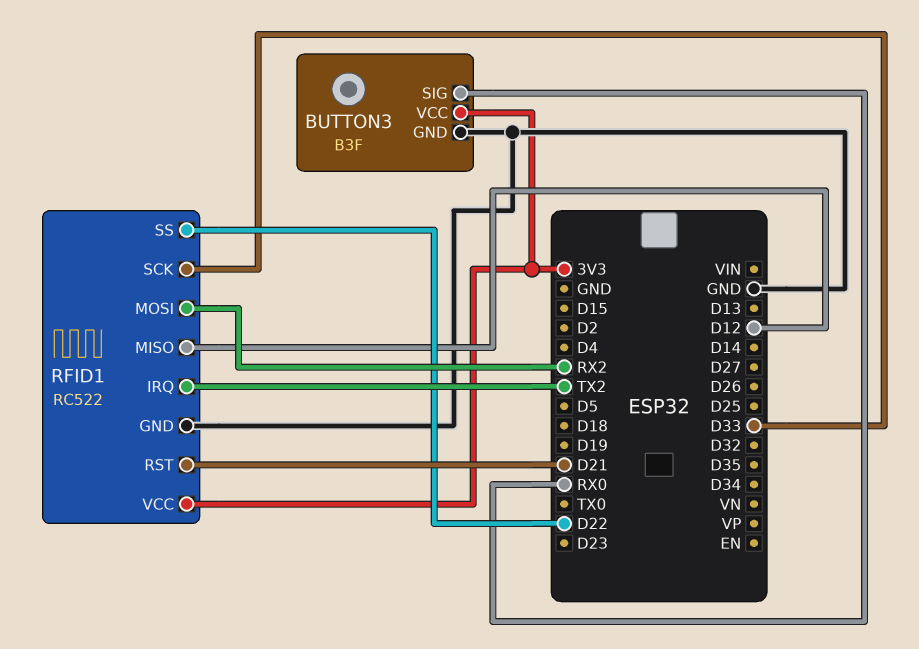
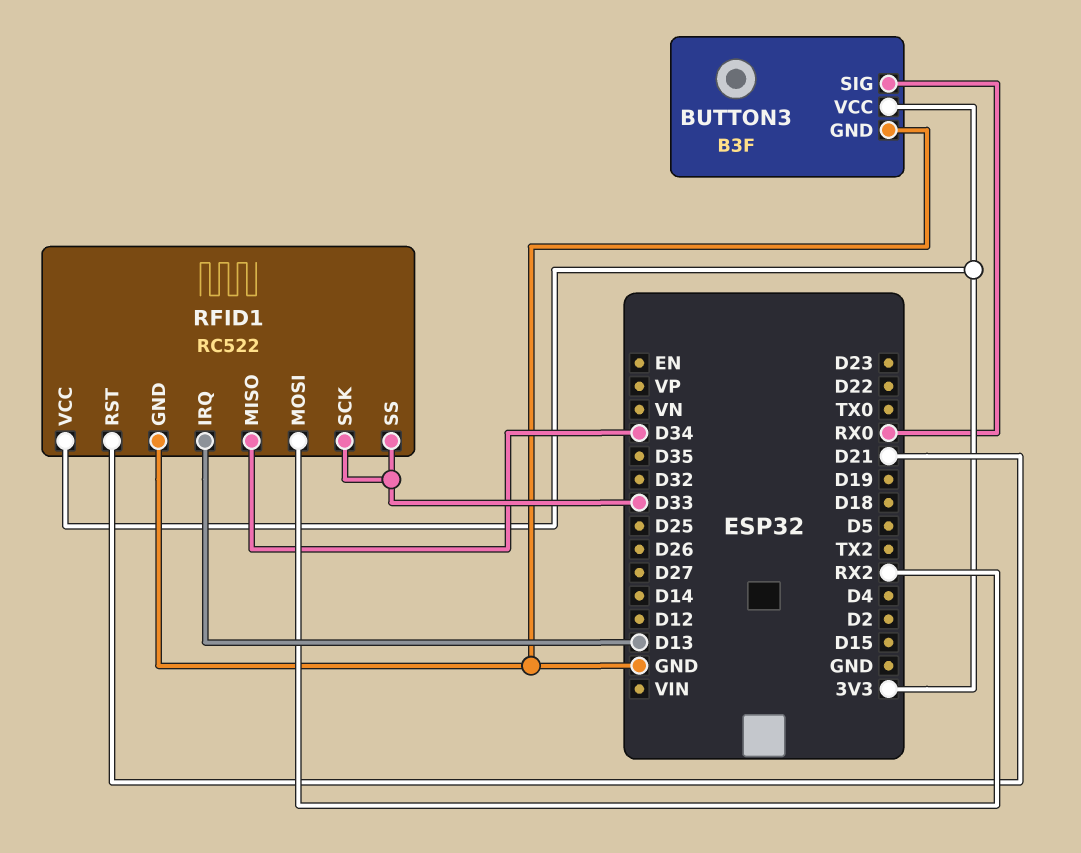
RFID1 pin IRQ: TX2 -> D13
RFID1 pin MISO: D12 -> D34
RFID1 pin SS: D22 -> D33

